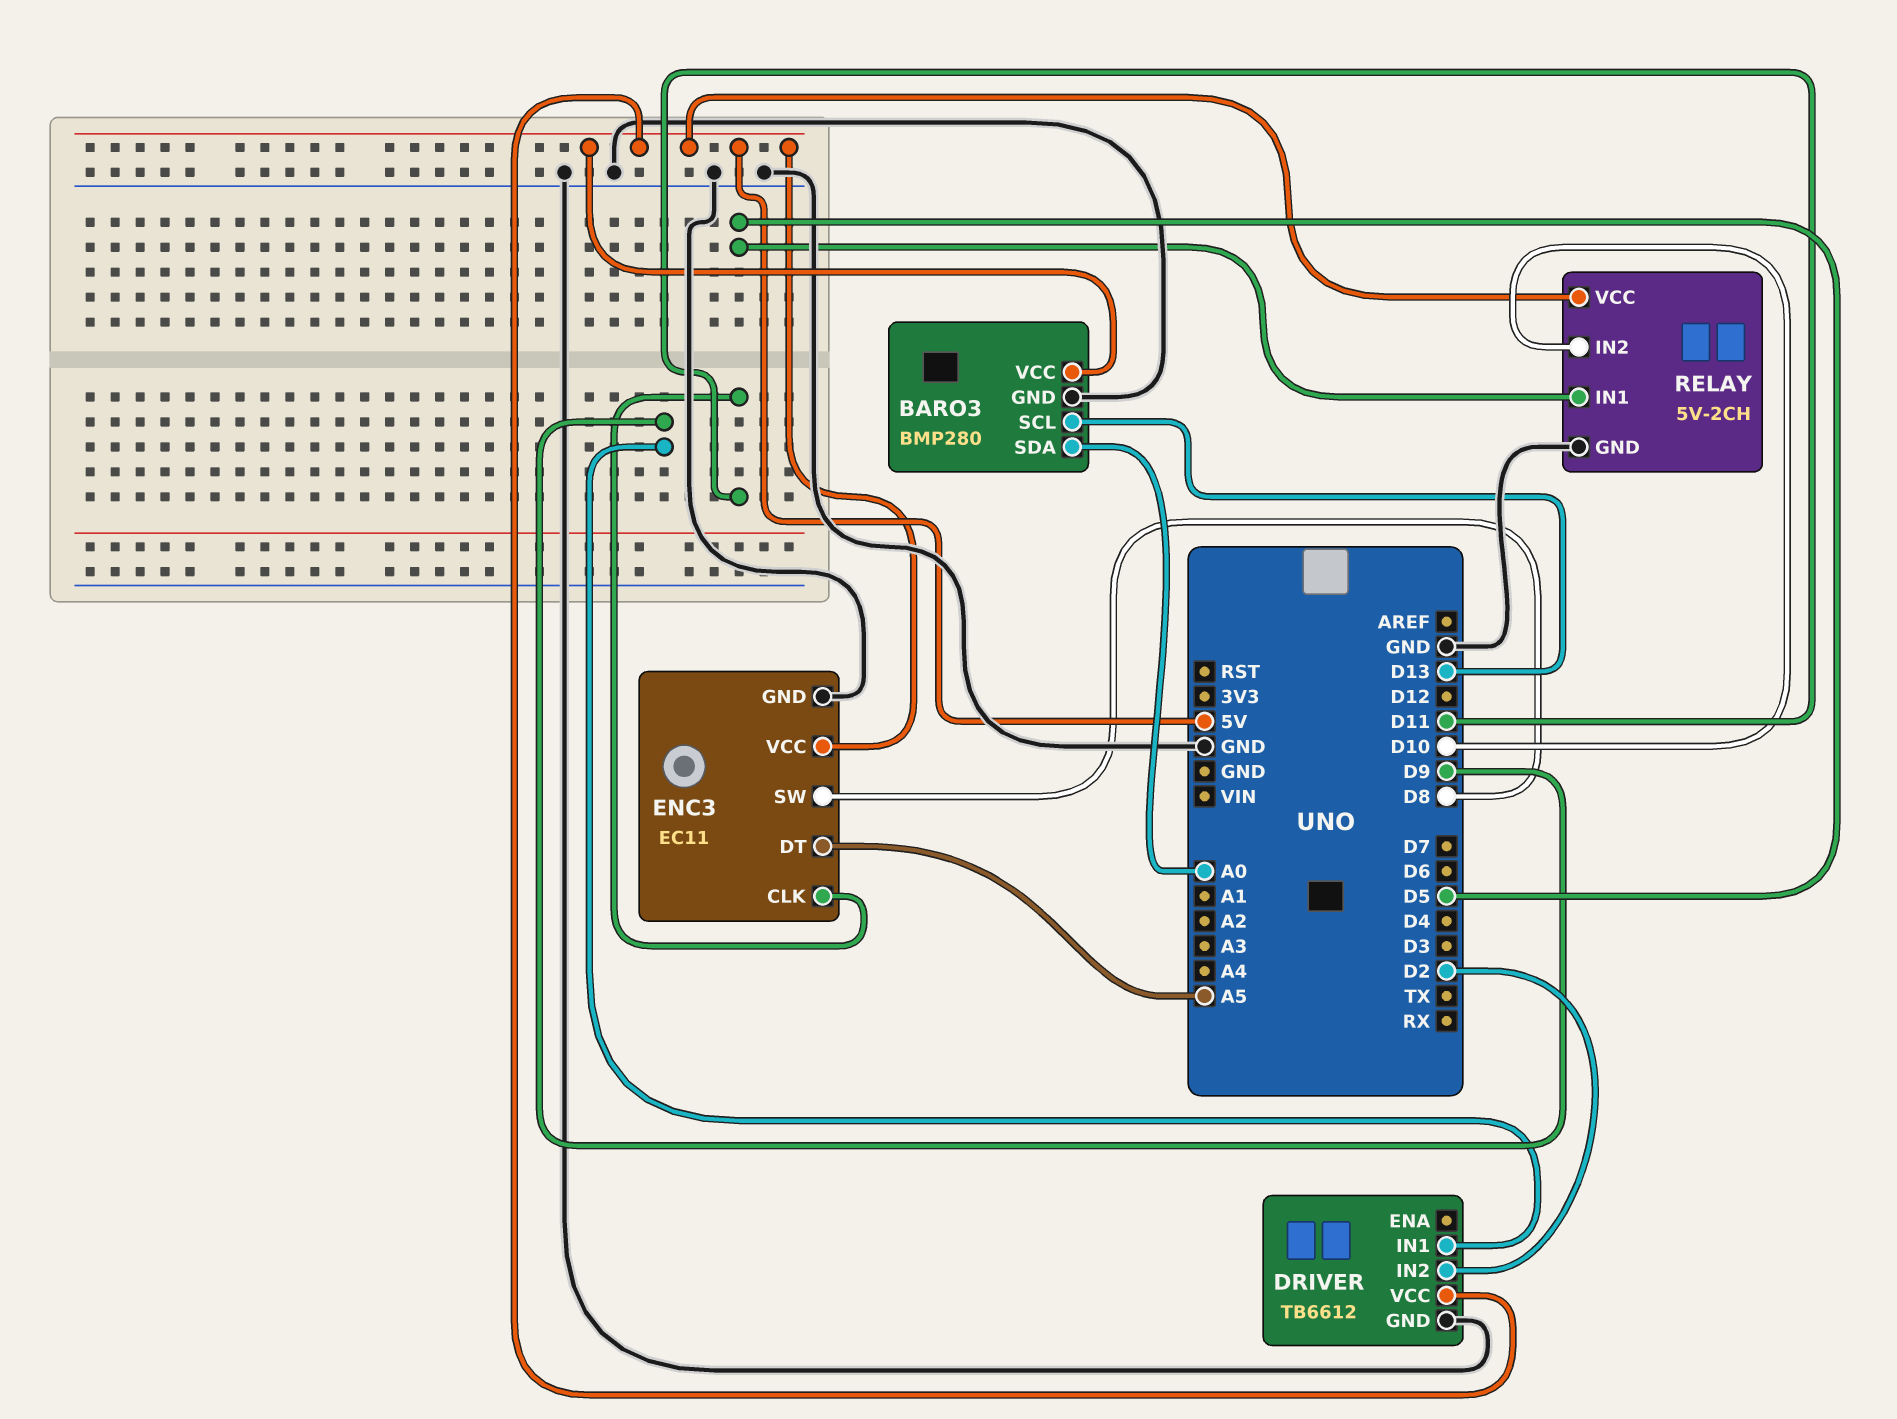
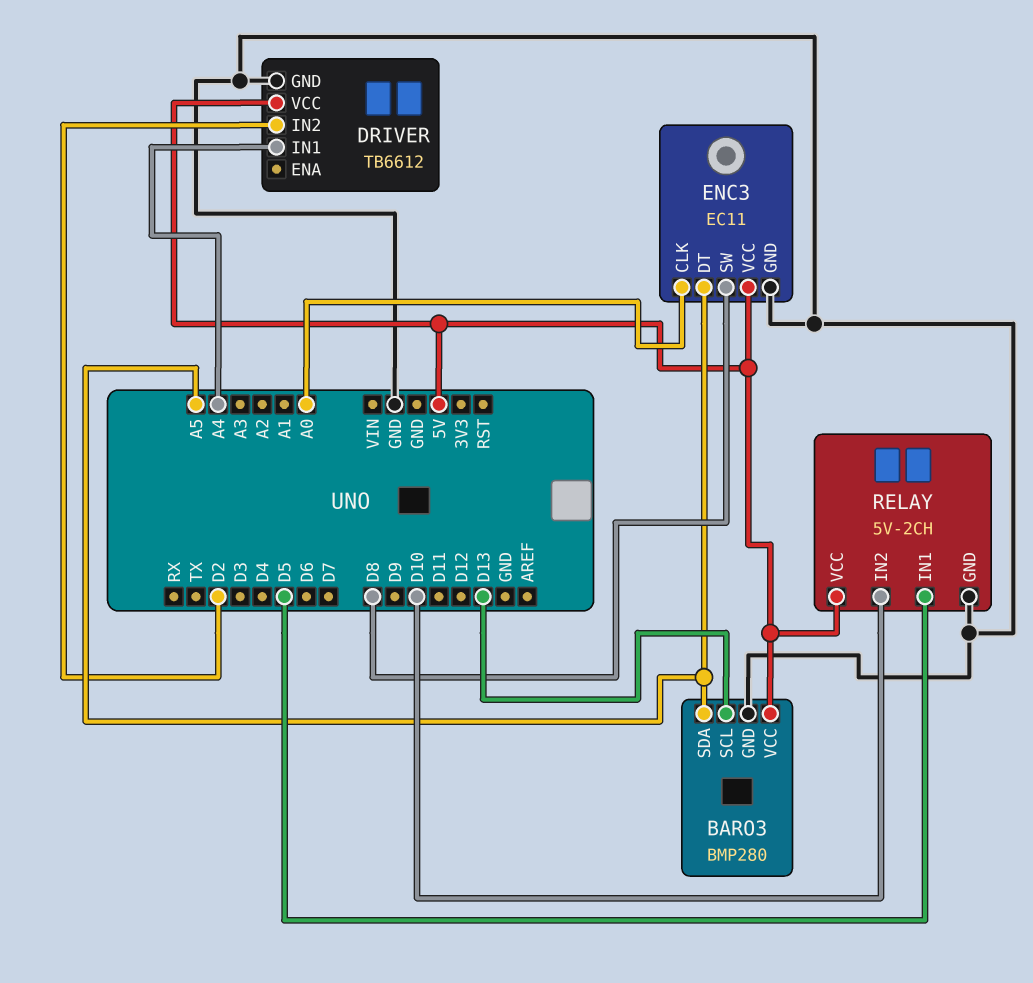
BARO3 pin SDA: A0 -> A5
DRIVER pin IN1: D9 -> A4
ENC3 pin CLK: D11 -> A0

